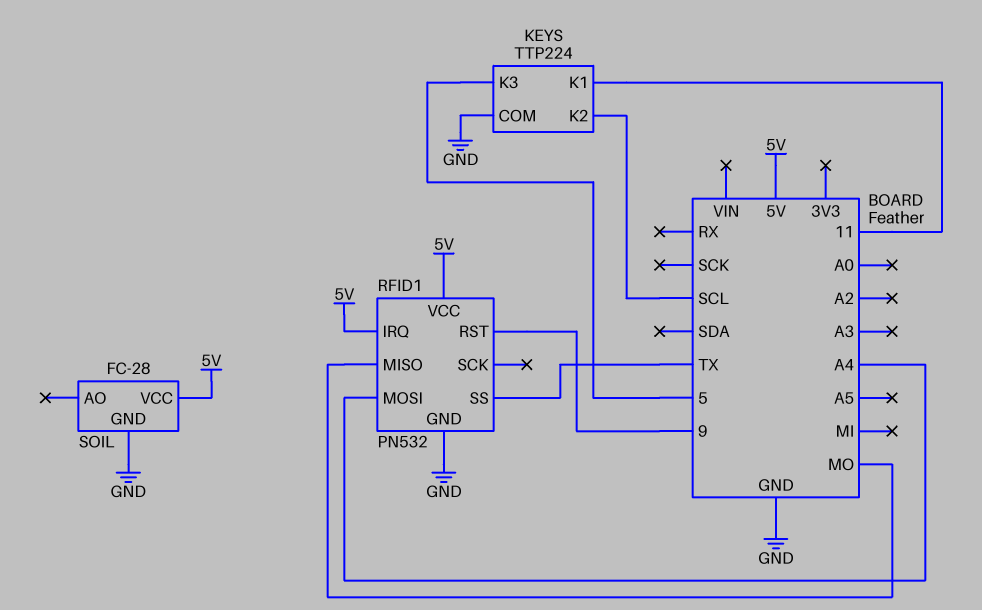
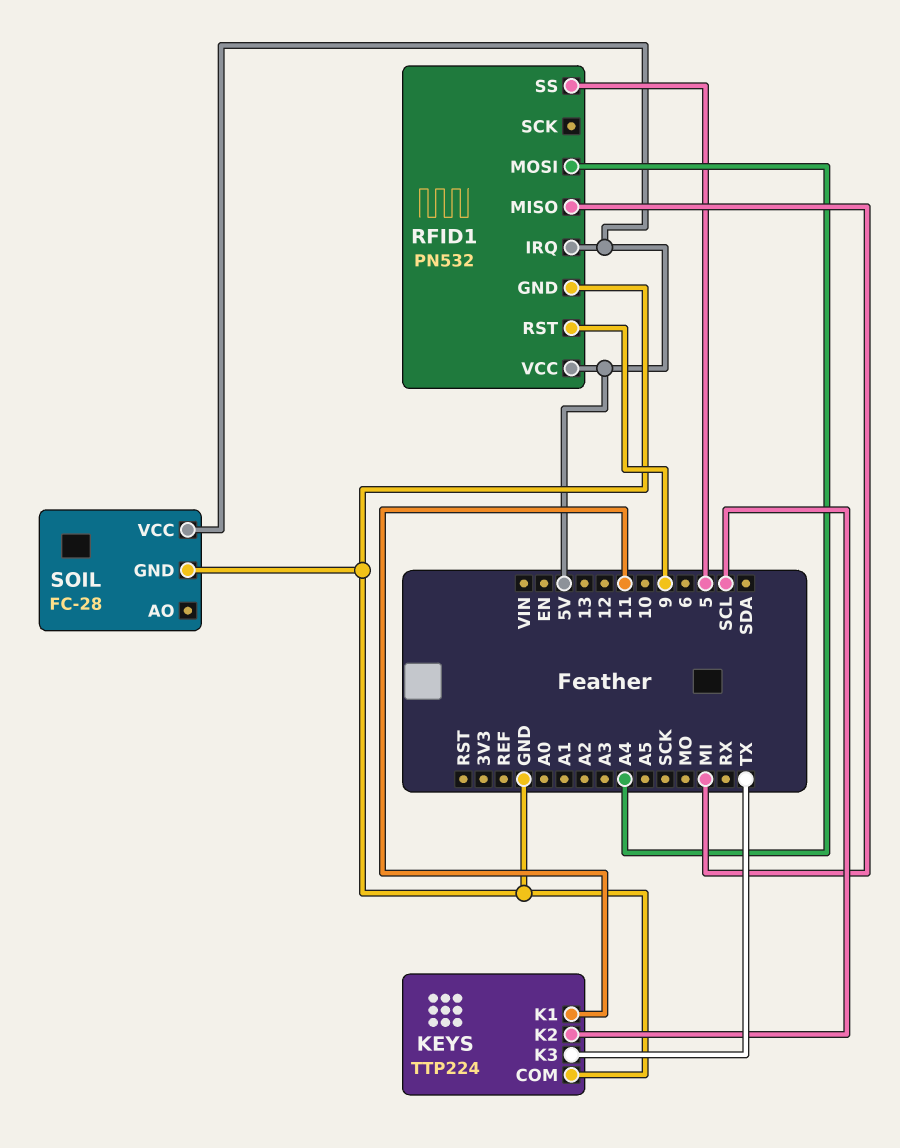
KEYS pin K3: 5 -> TX
RFID1 pin MISO: MO -> MI
RFID1 pin SS: TX -> 5

